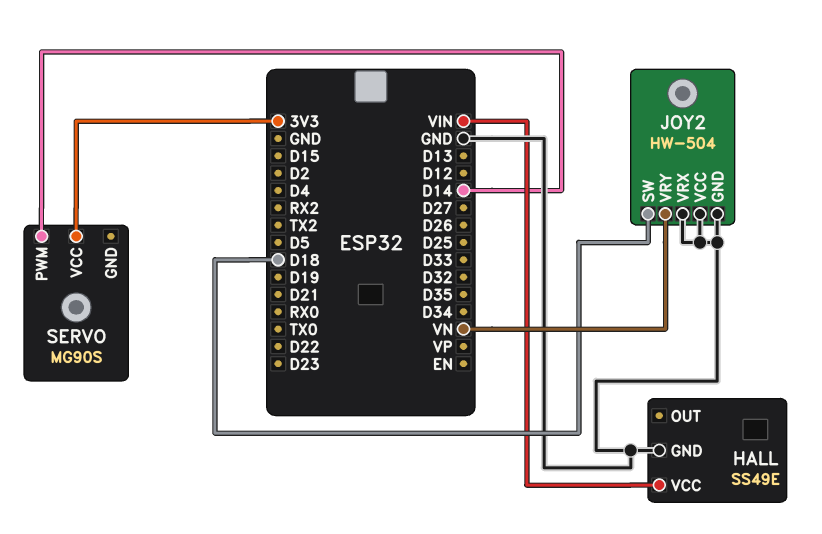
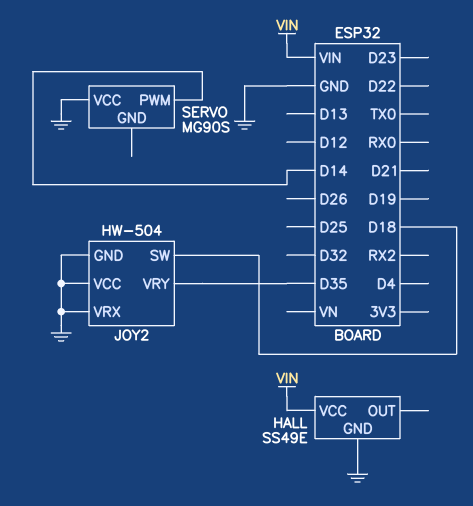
JOY2 pin VRY: VN -> D35
SERVO pin VCC: 3V3 -> GND

